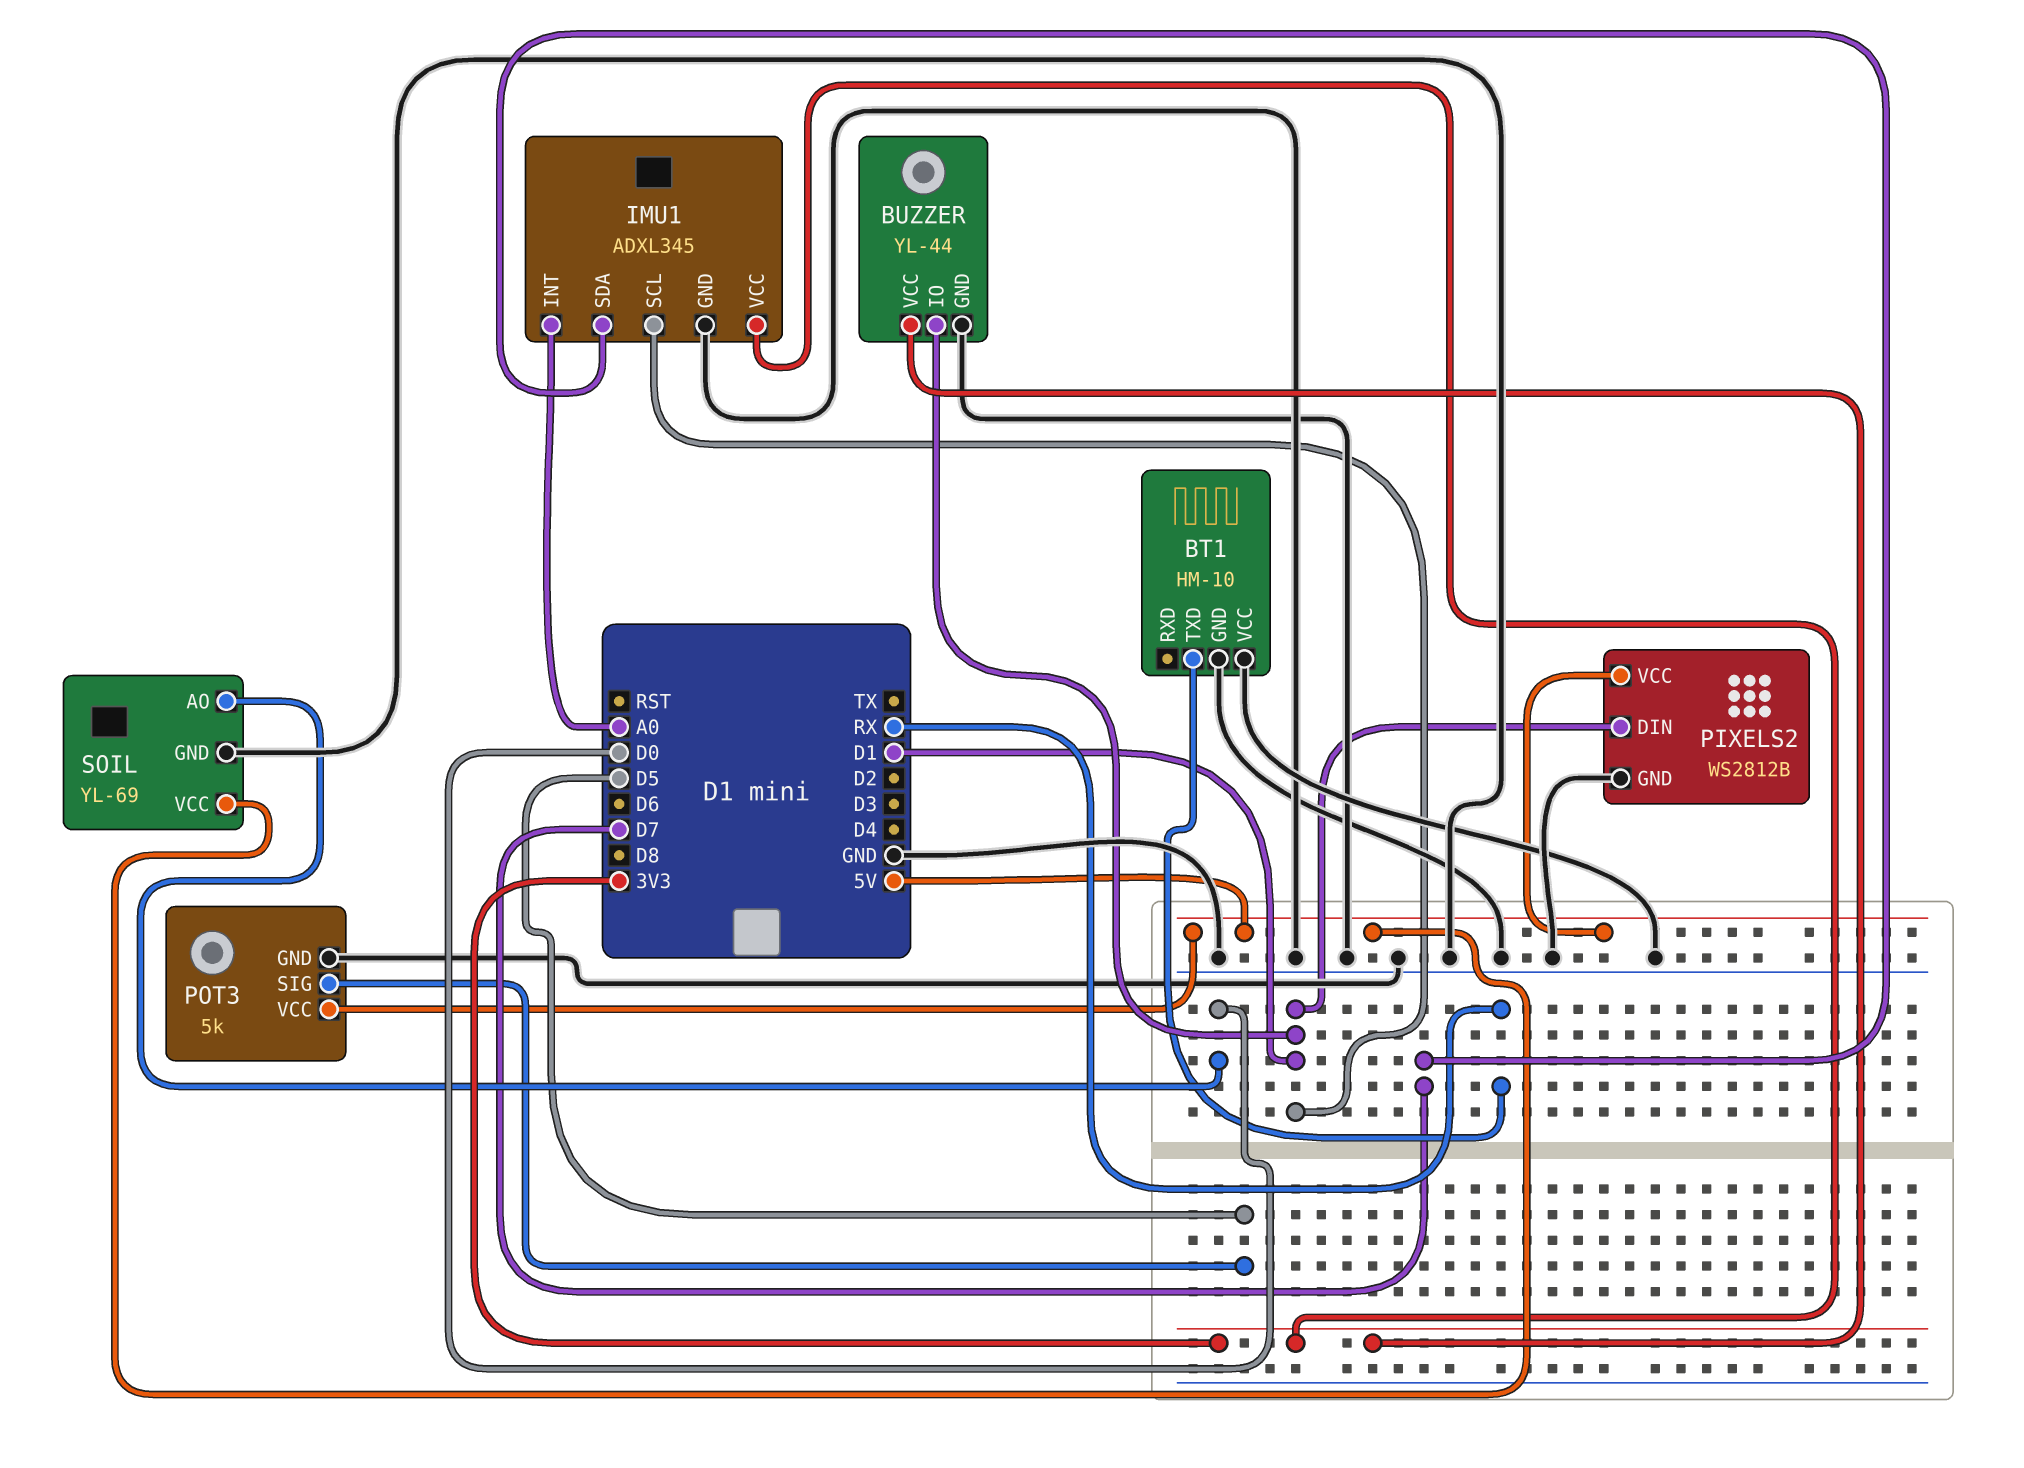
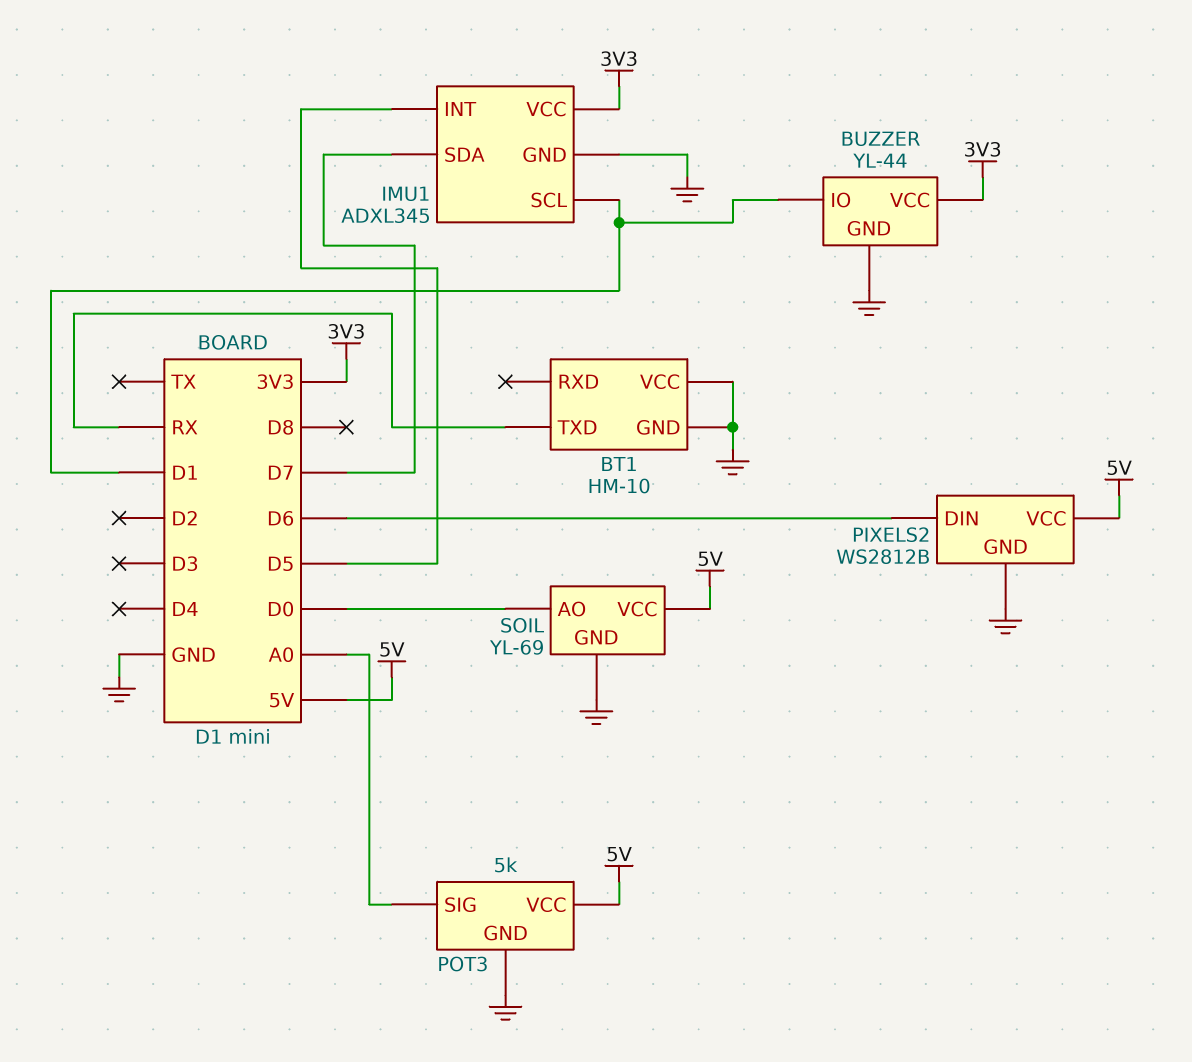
IMU1 pin INT: A0 -> D5
PIXELS2 pin DIN: D1 -> D6
POT3 pin SIG: D5 -> A0

